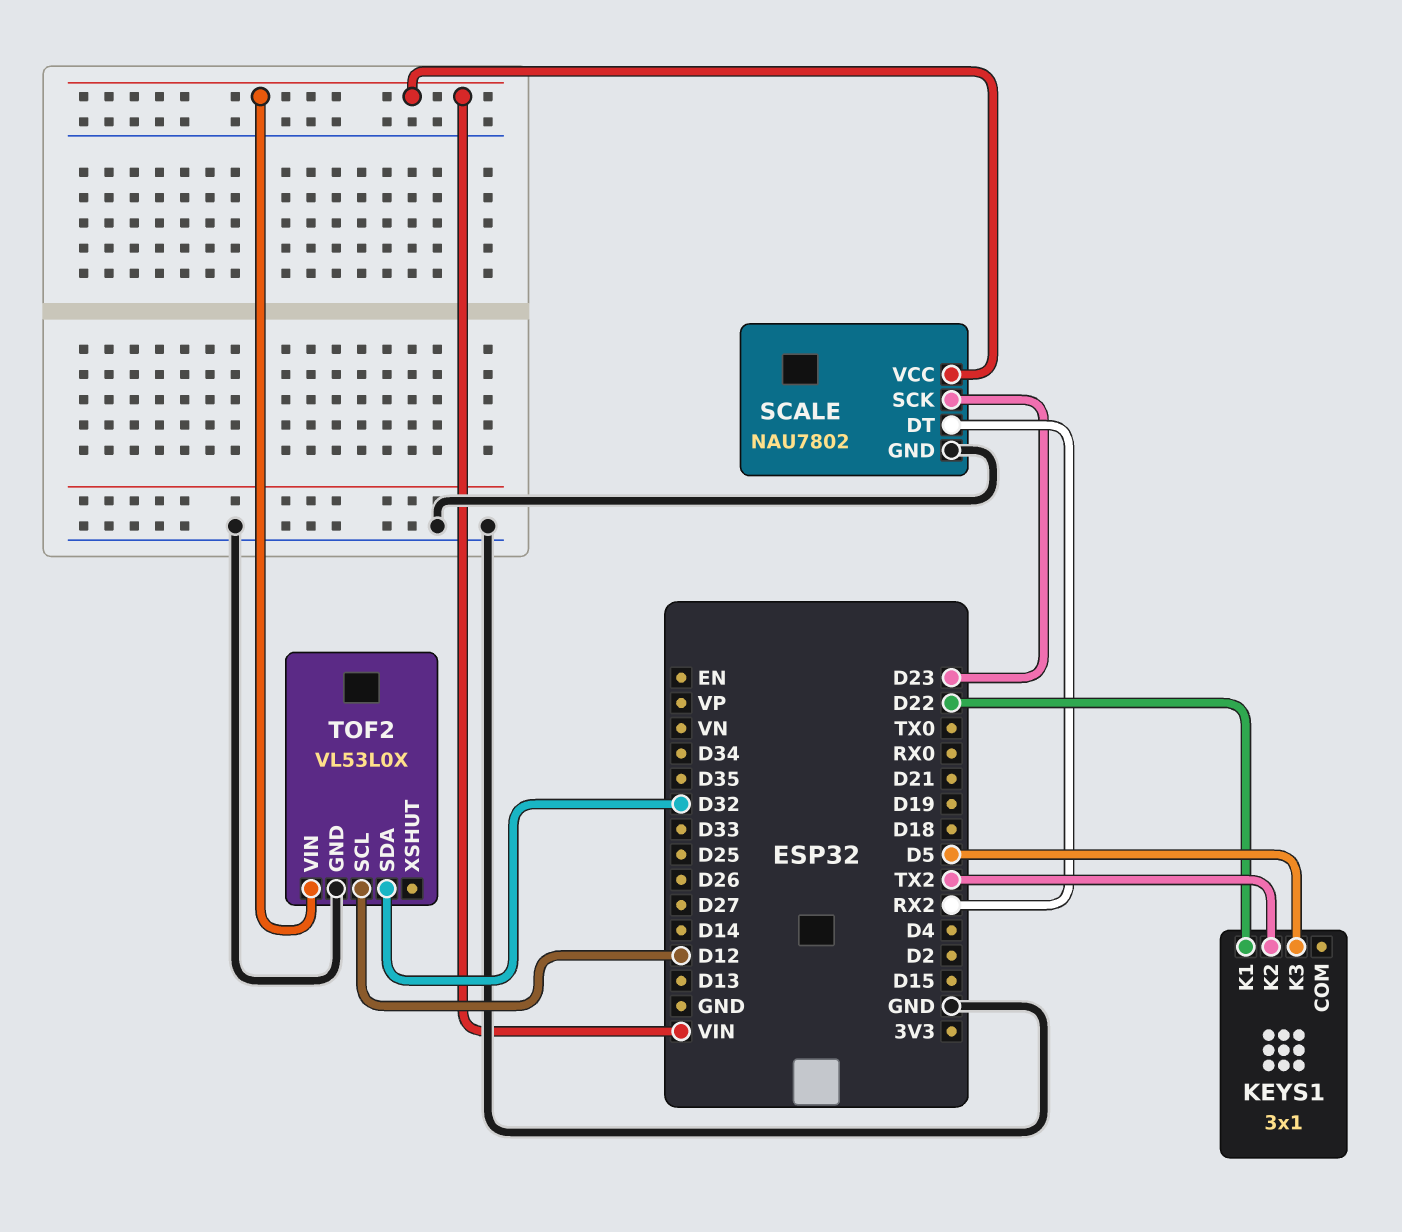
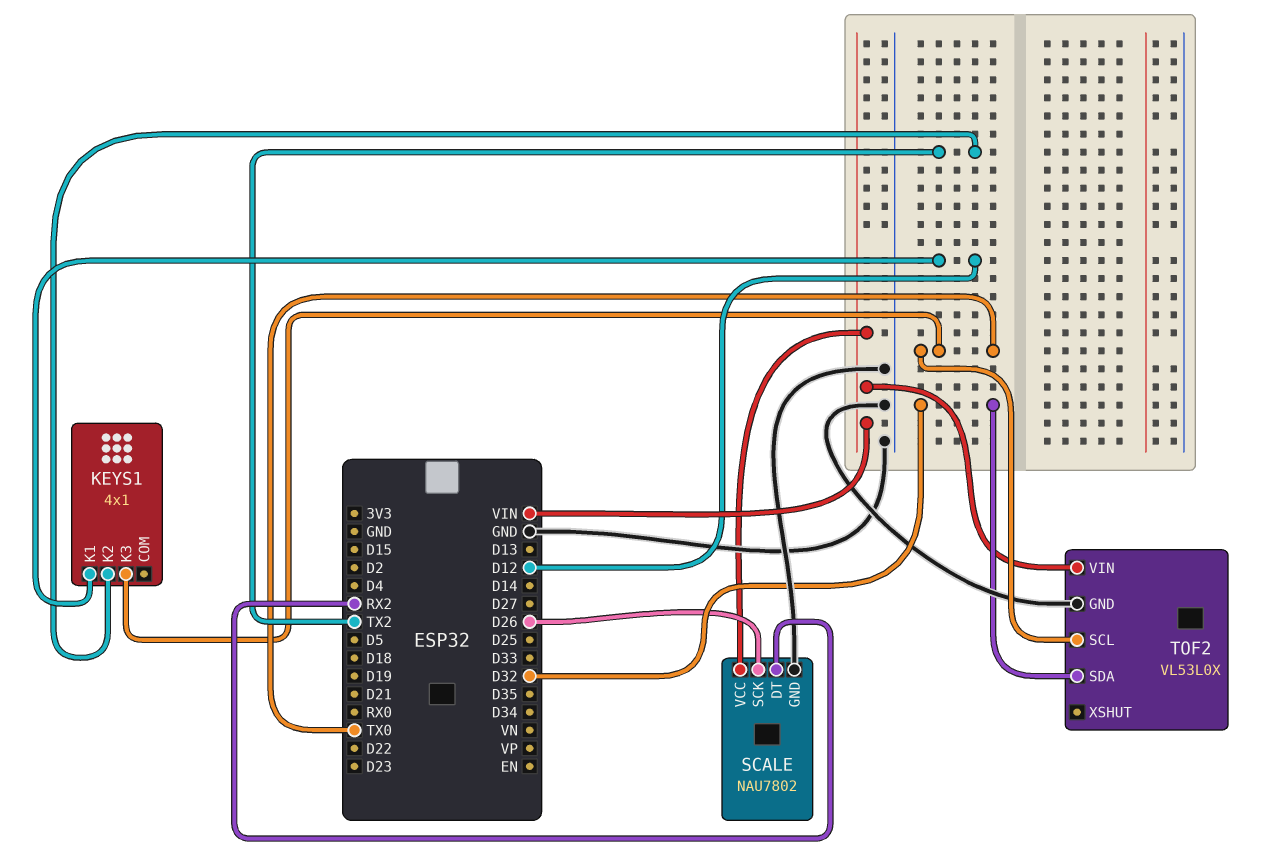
KEYS1: 3x1 -> 4x1
KEYS1 pin K1: D22 -> D12
KEYS1 pin K3: D5 -> TX0
SCALE pin SCK: D23 -> D26
TOF2 pin SCL: D12 -> TX0

